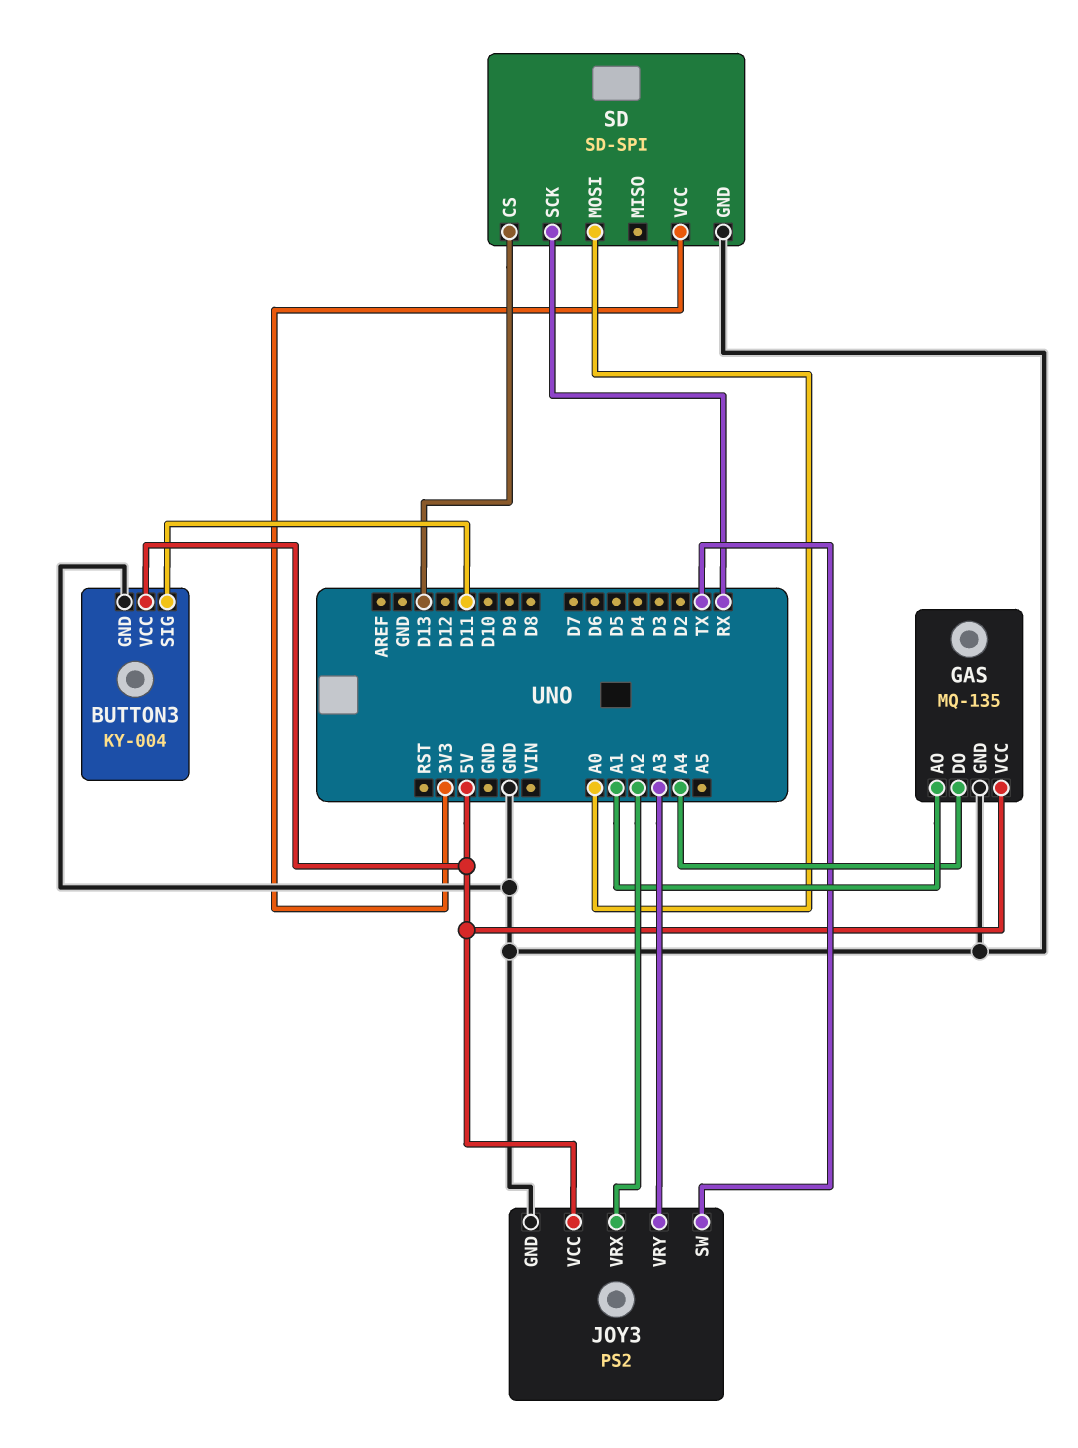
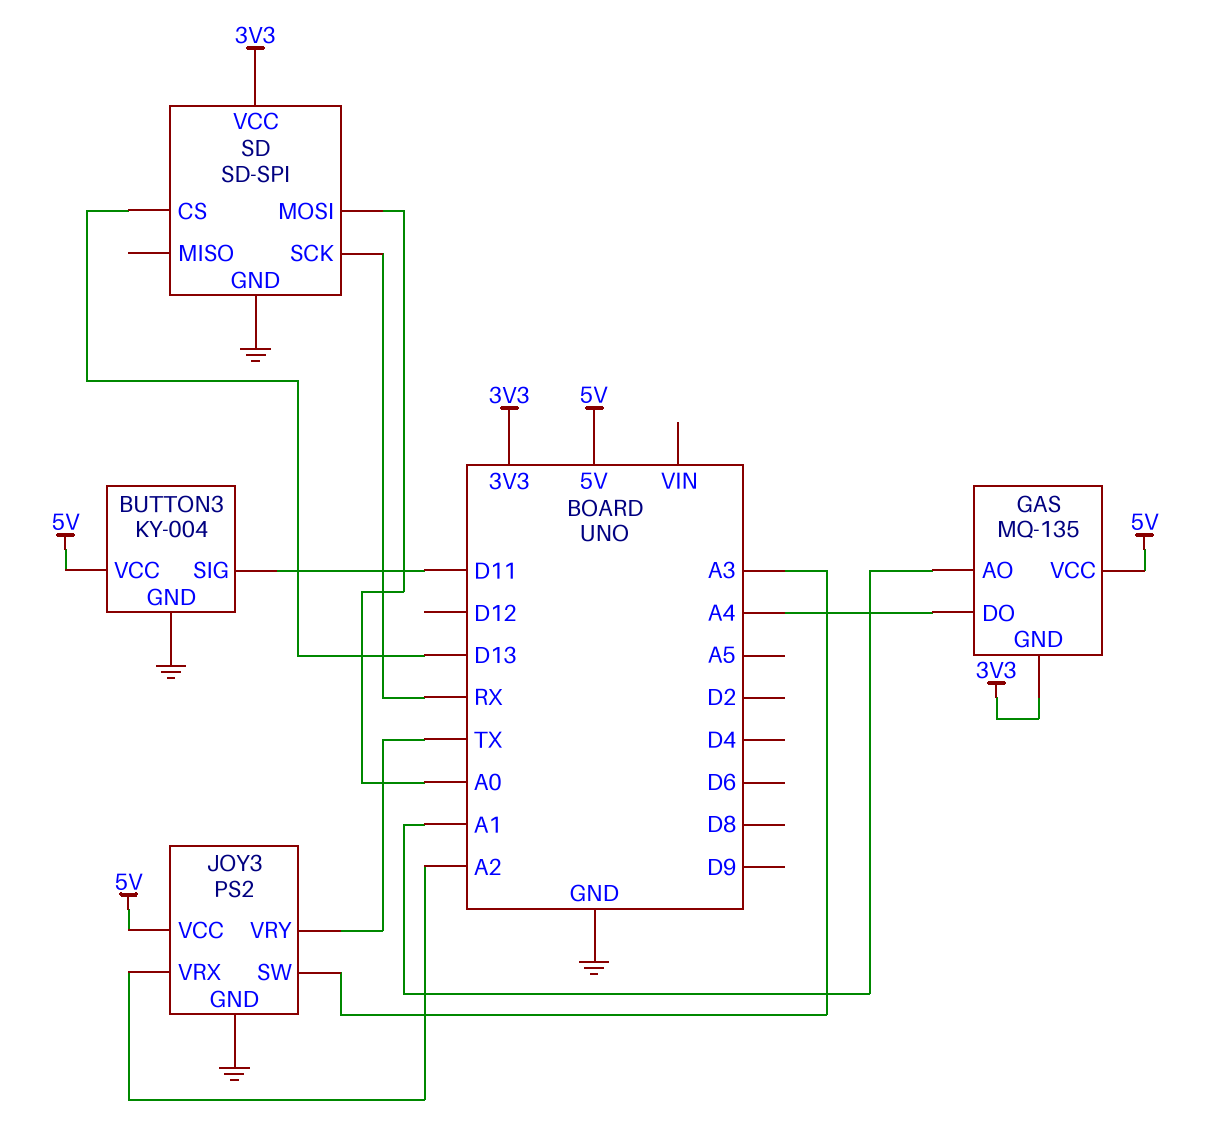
GAS pin GND: GND -> 3V3
JOY3 pin SW: TX -> A3
JOY3 pin VRY: A3 -> TX

